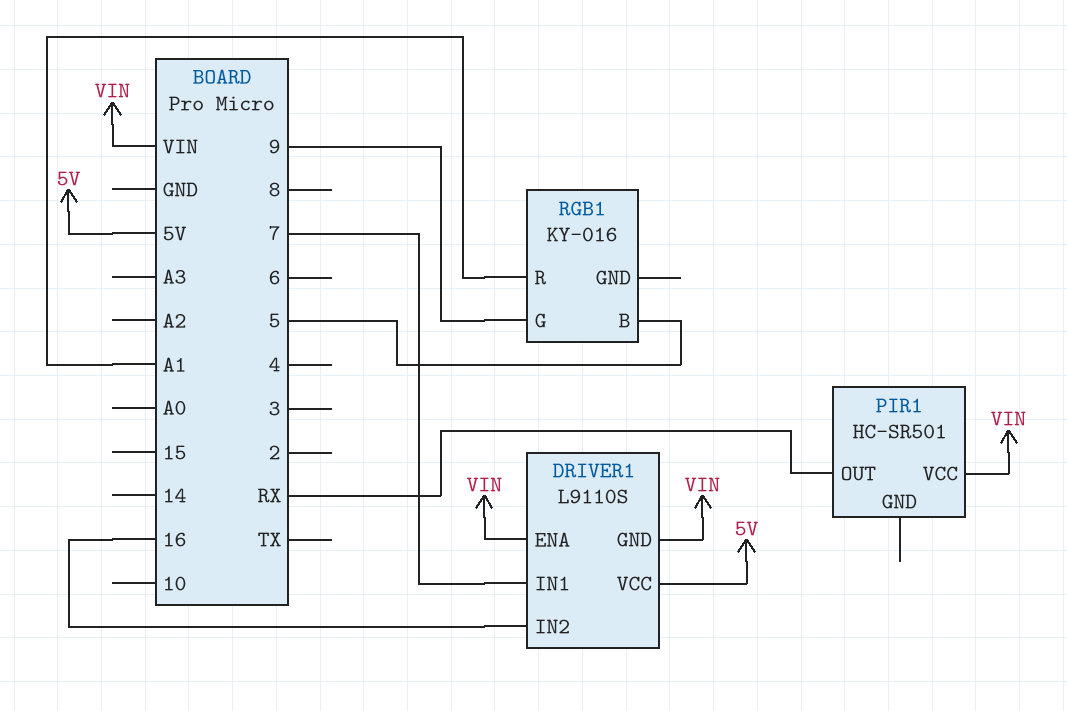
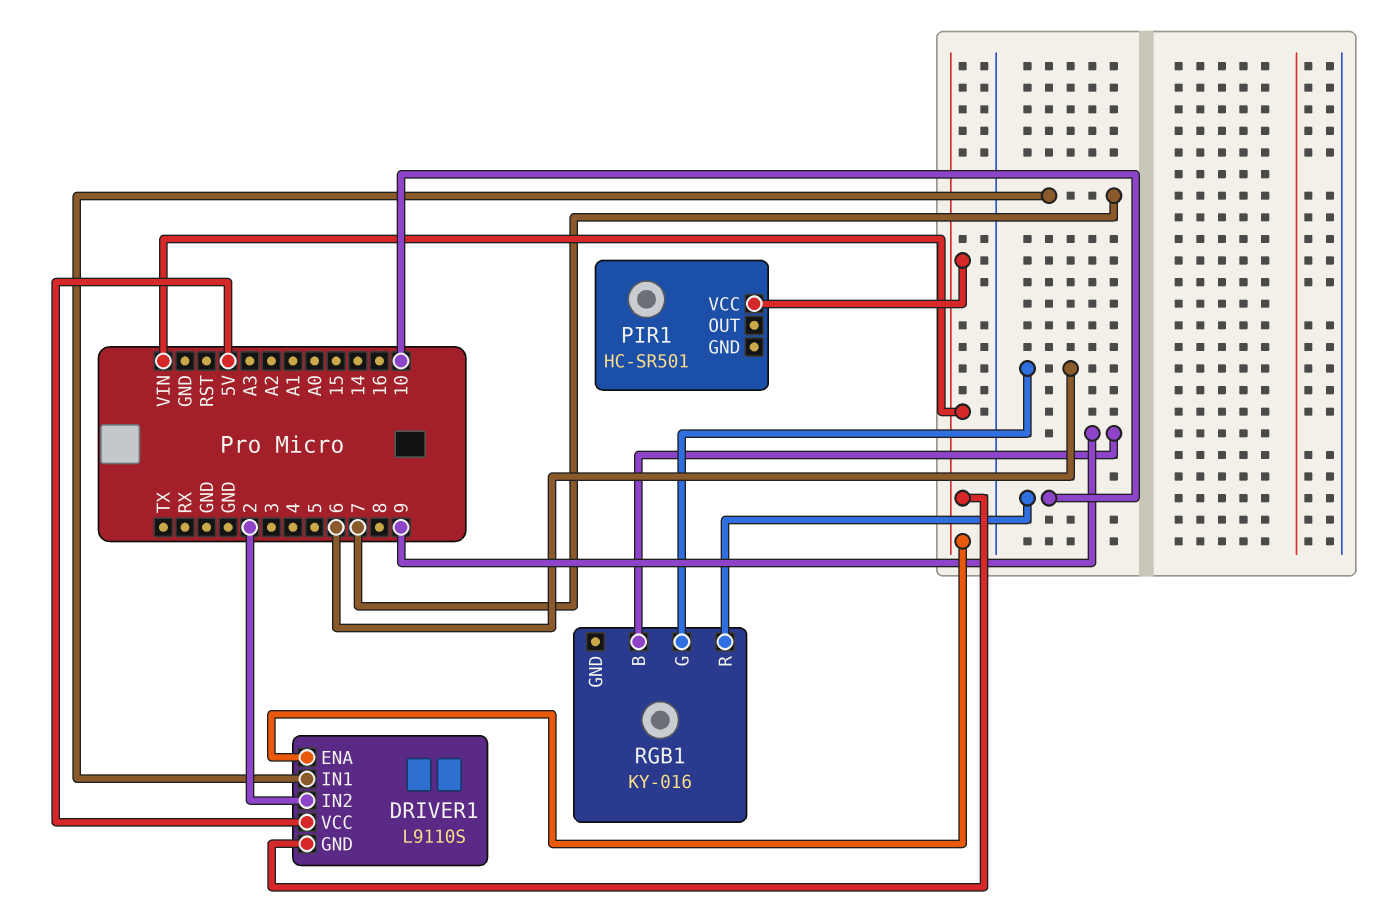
DRIVER1 pin IN2: 16 -> 2
PIR1 pin OUT: RX -> none
RGB1 pin B: 5 -> 9
RGB1 pin G: 9 -> 6
RGB1 pin R: A1 -> 10

